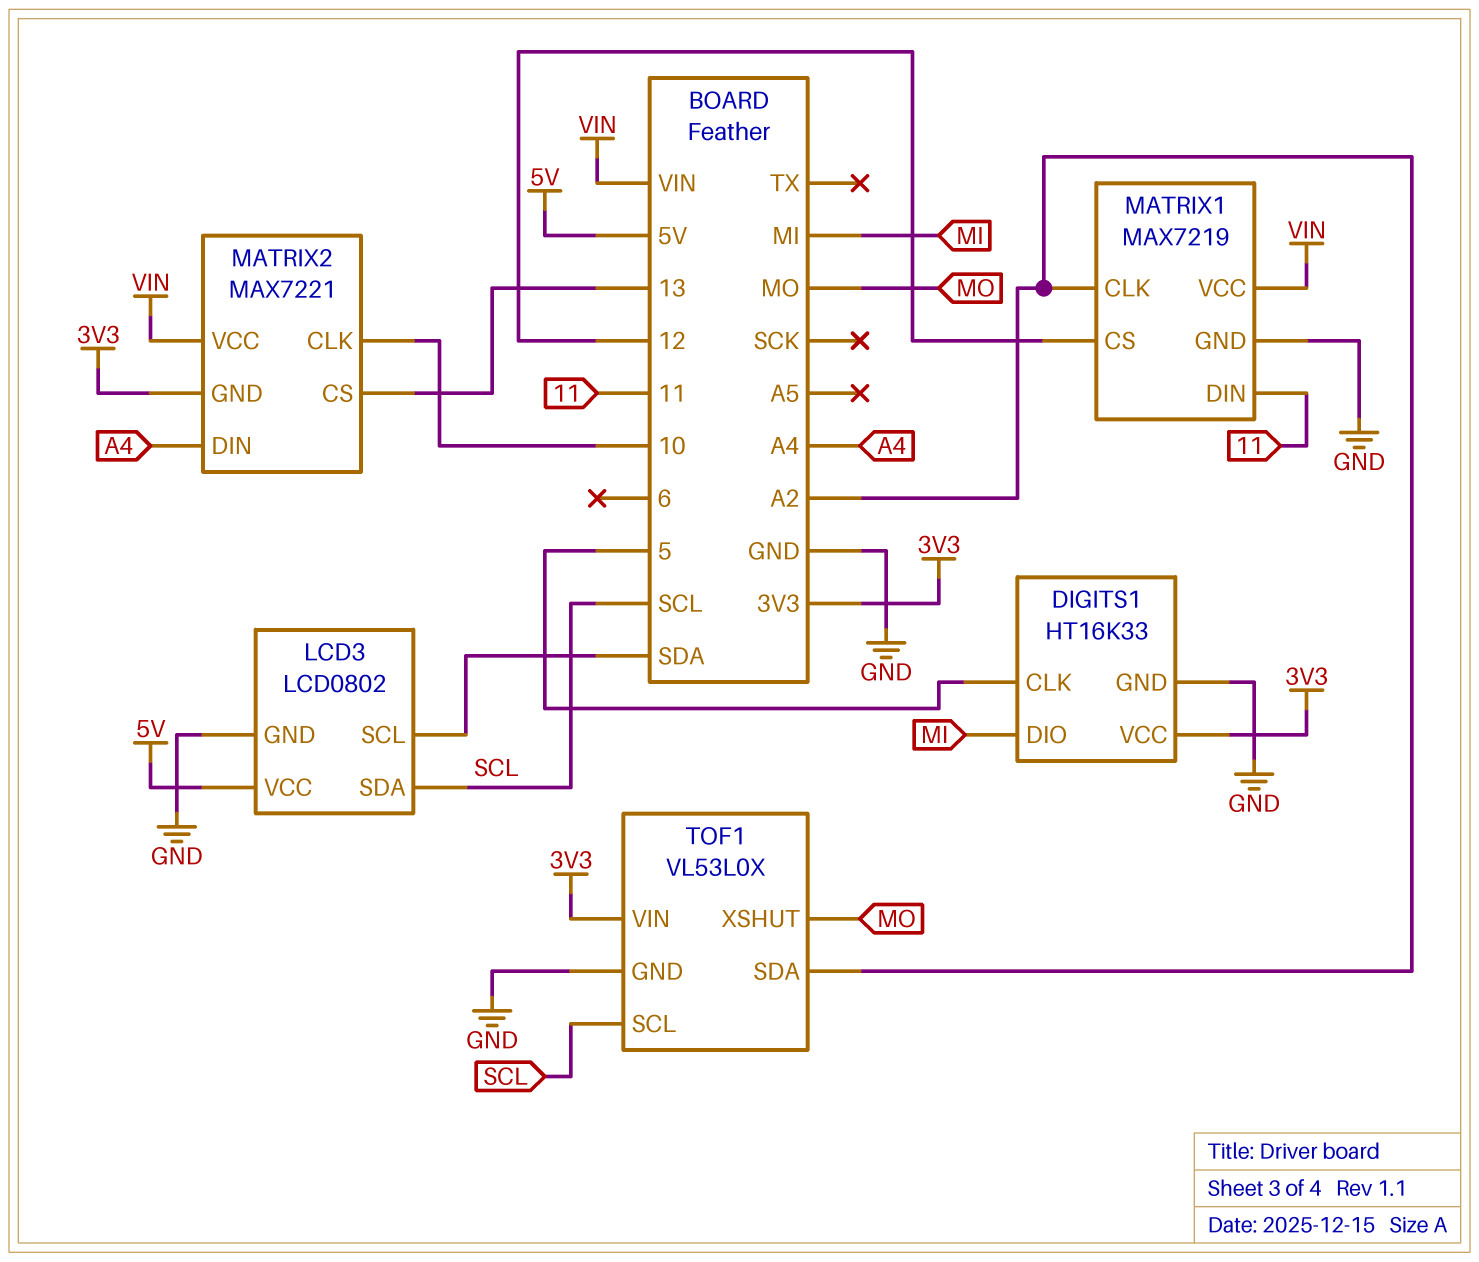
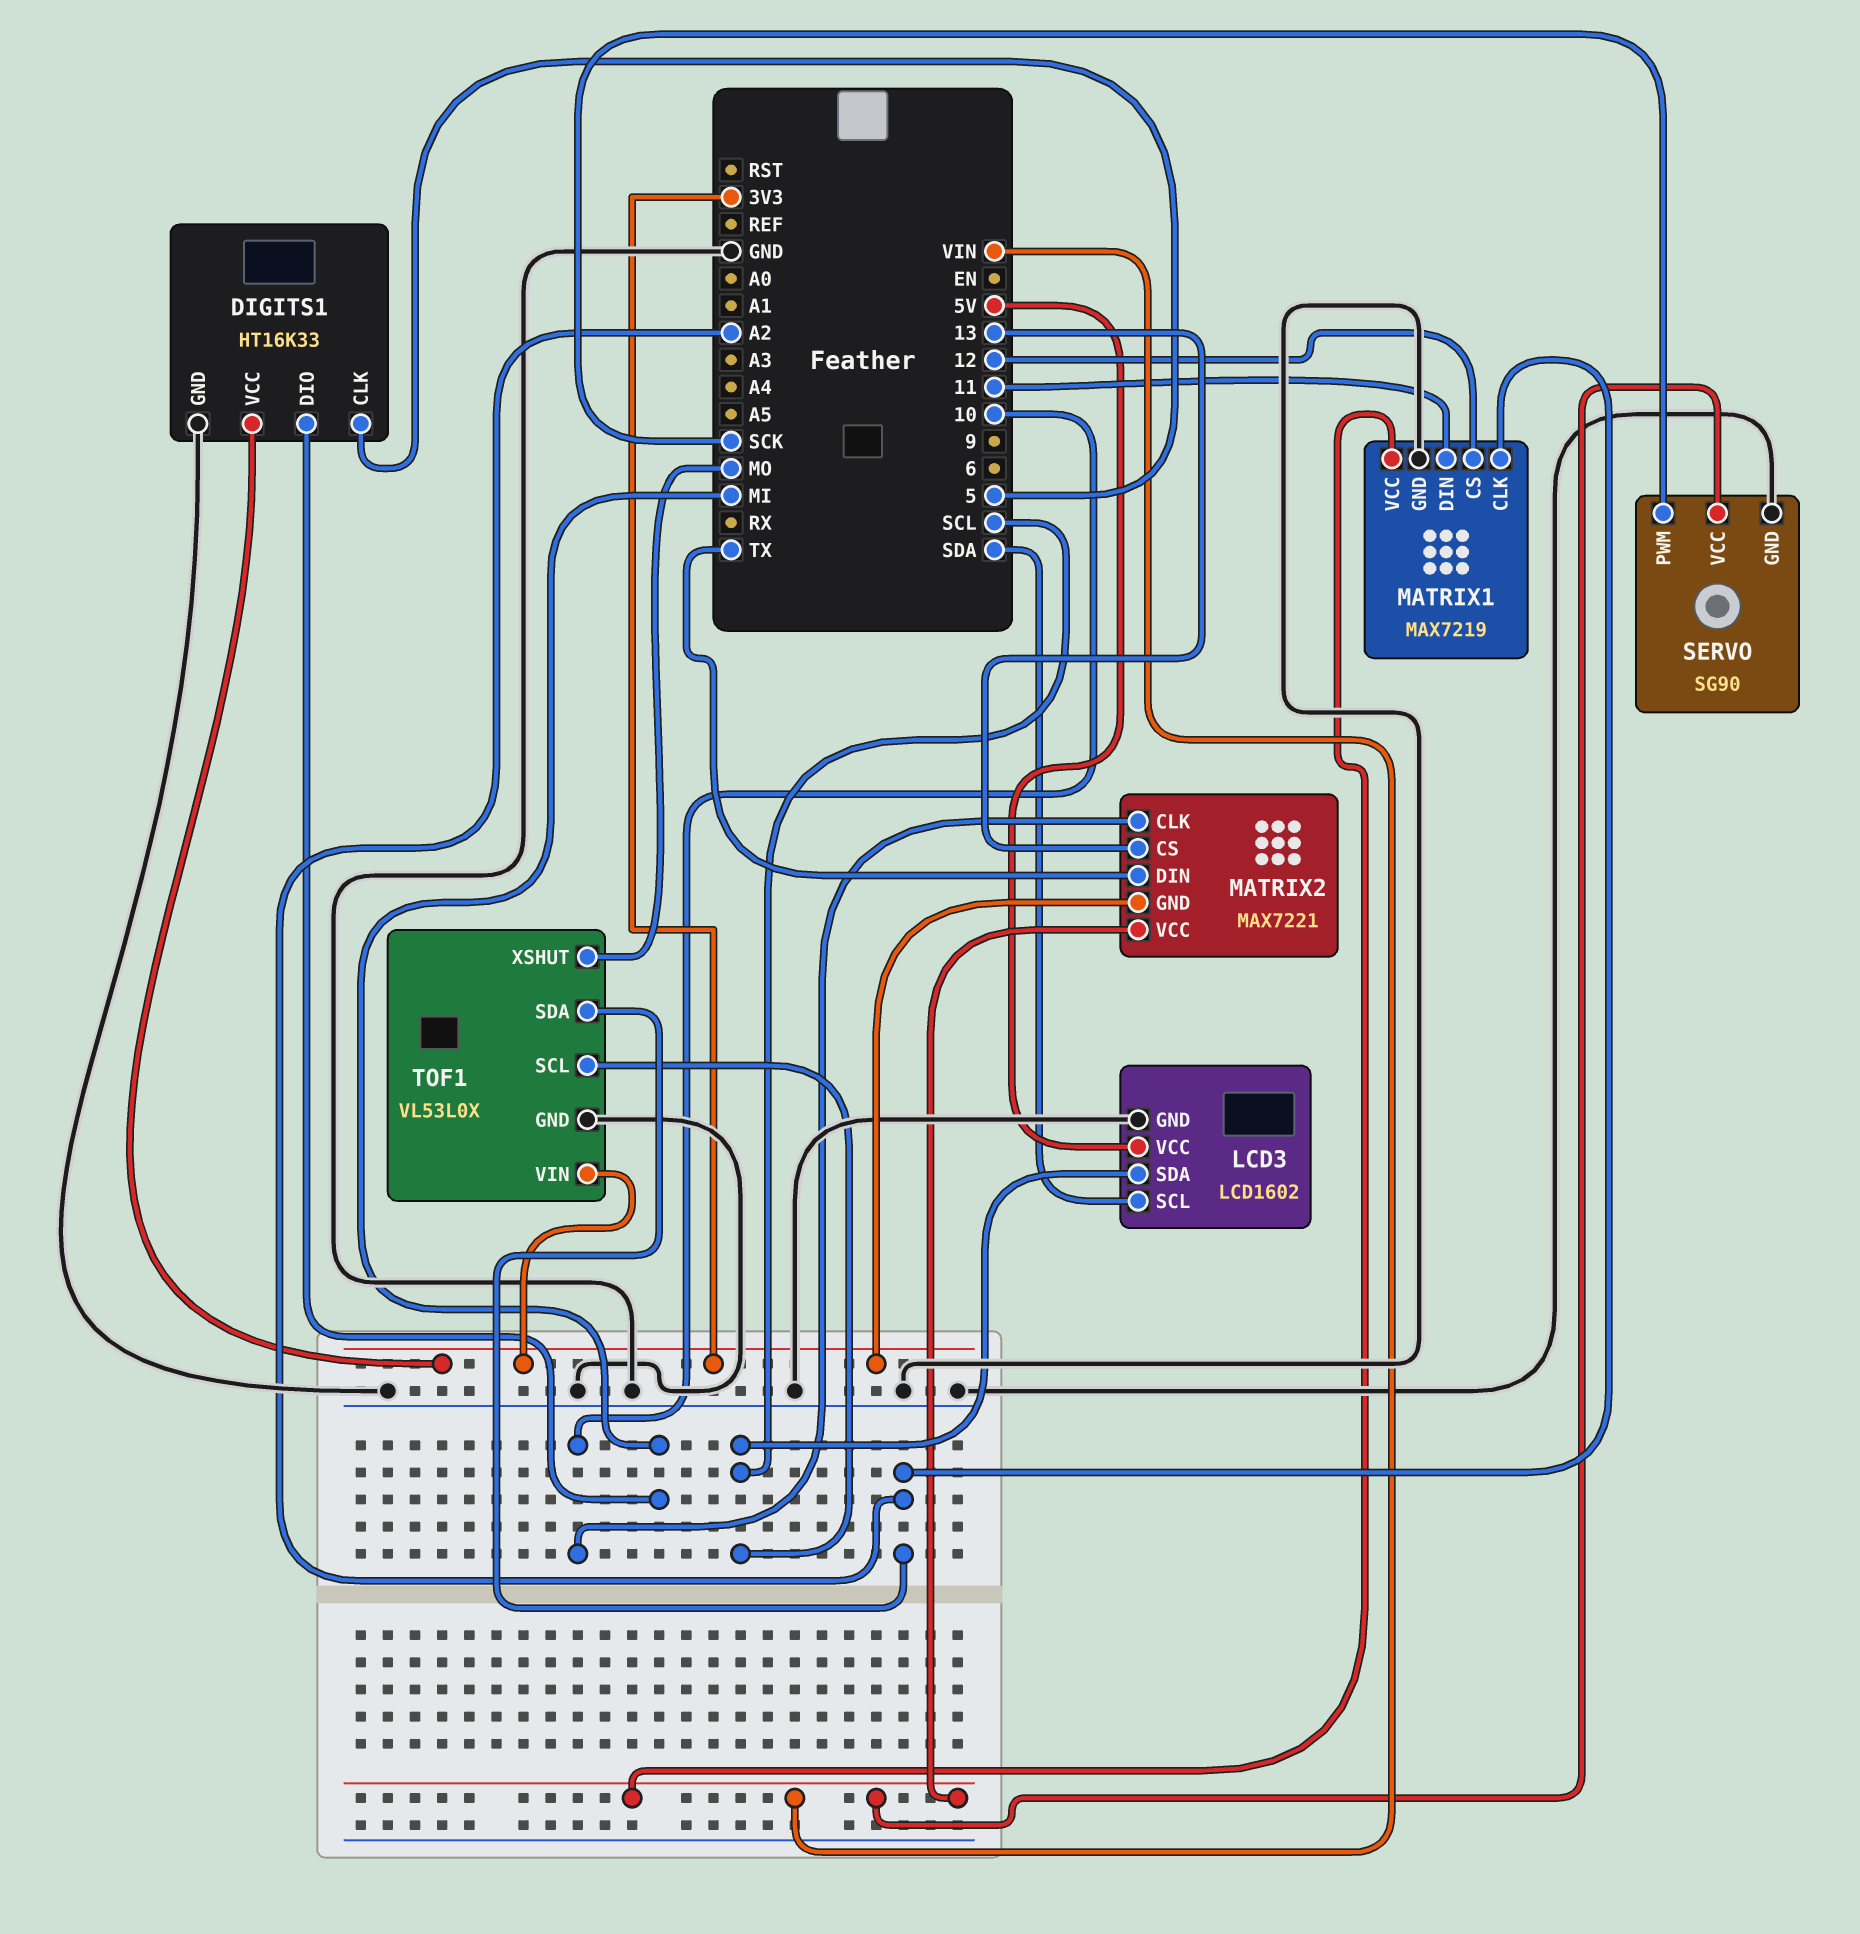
LCD3: LCD0802 -> LCD1602
MATRIX2 pin DIN: A4 -> TX
SERVO: none -> SG90
SERVO pin GND: none -> GND
SERVO pin PWM: none -> SCK
SERVO pin VCC: none -> VIN

